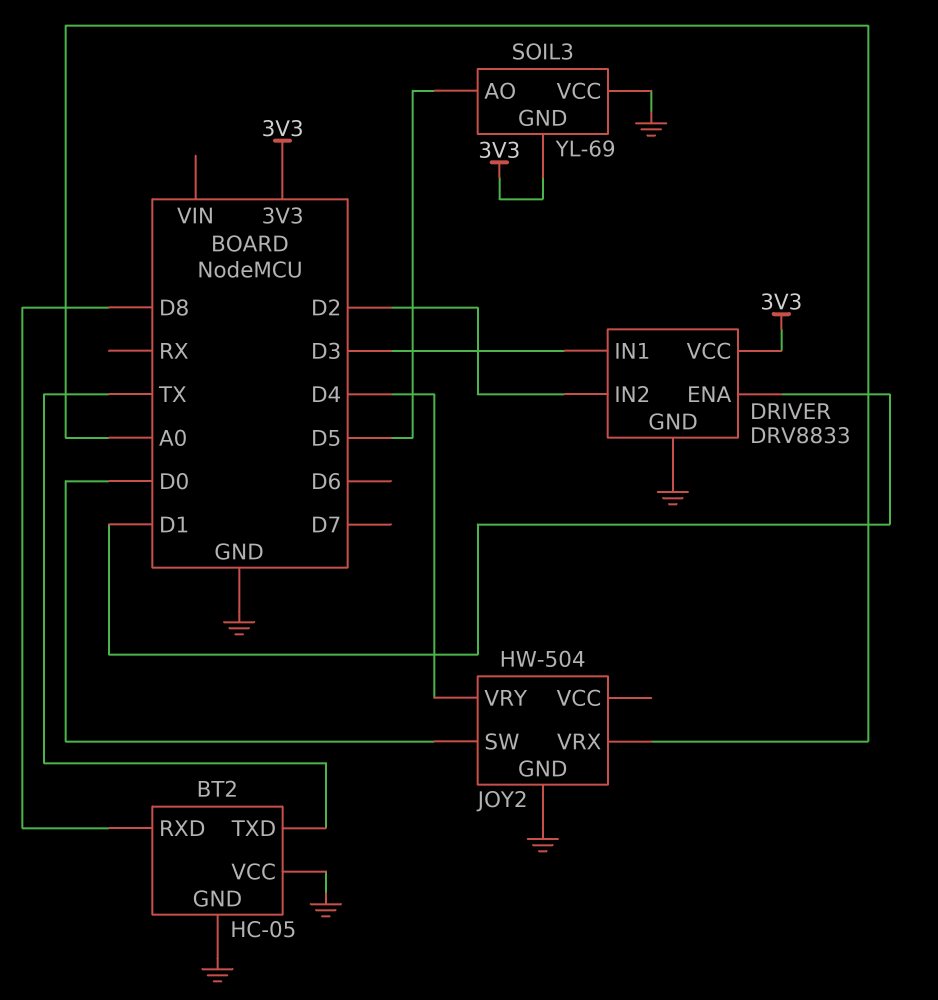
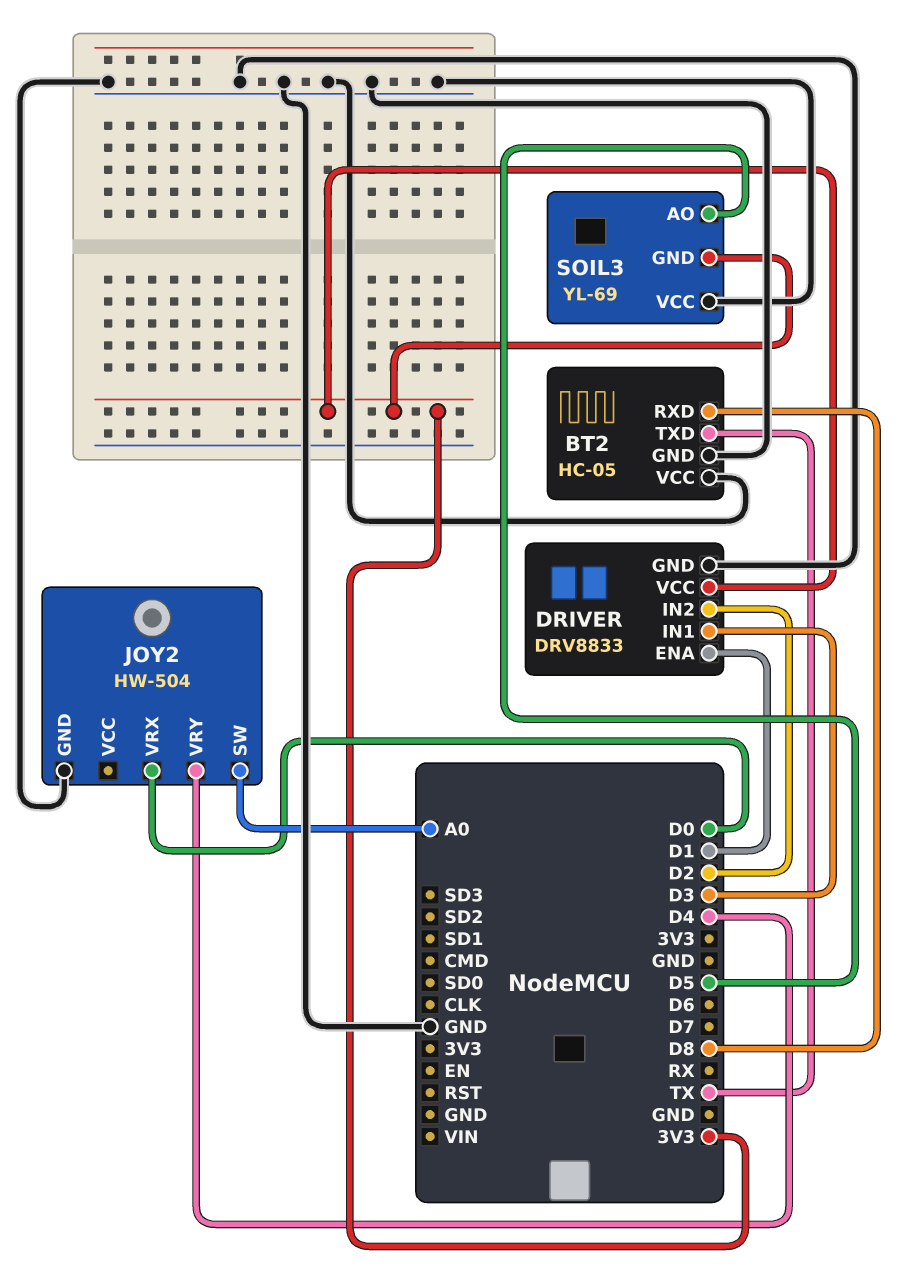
JOY2 pin SW: D0 -> A0
JOY2 pin VRX: A0 -> D0

